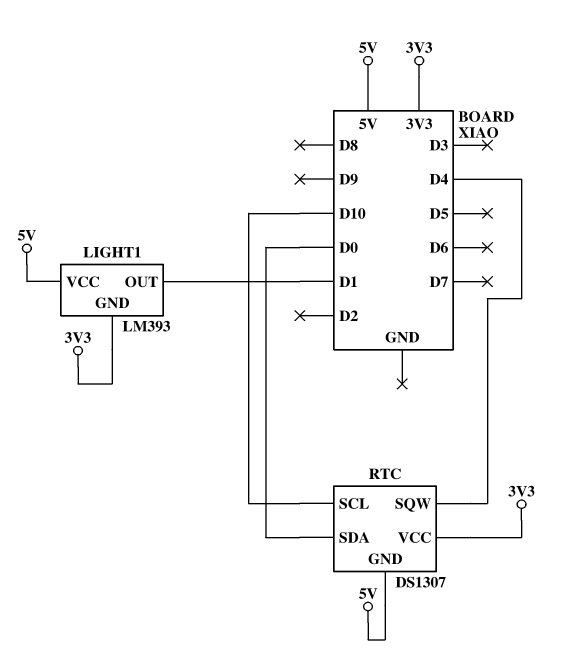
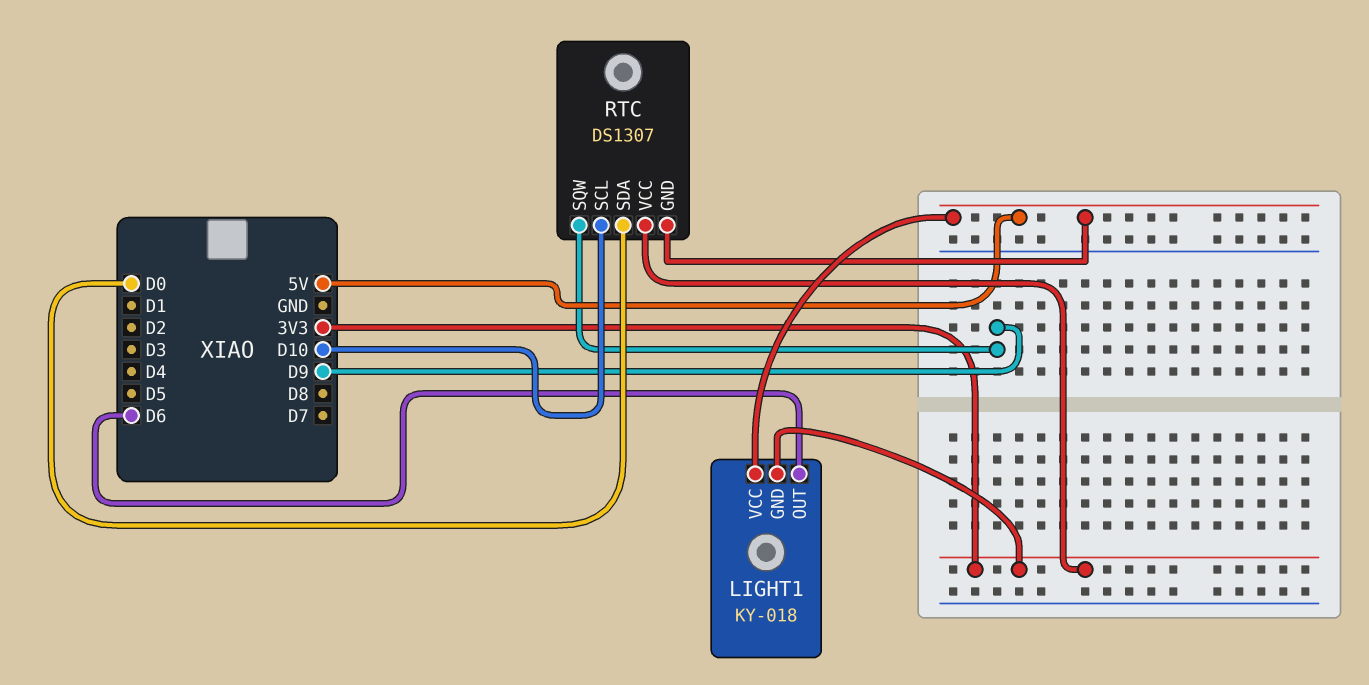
LIGHT1: LM393 -> KY-018
LIGHT1 pin OUT: D1 -> D6
RTC pin SQW: D4 -> D9

